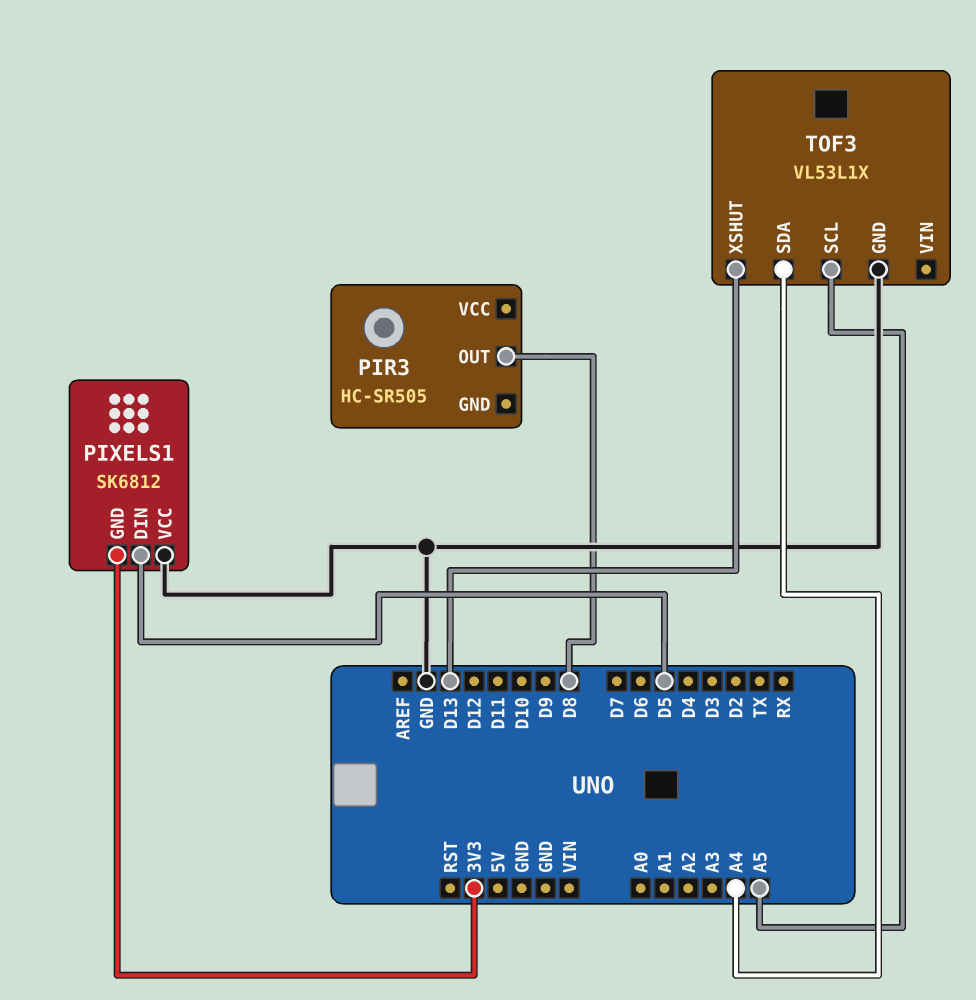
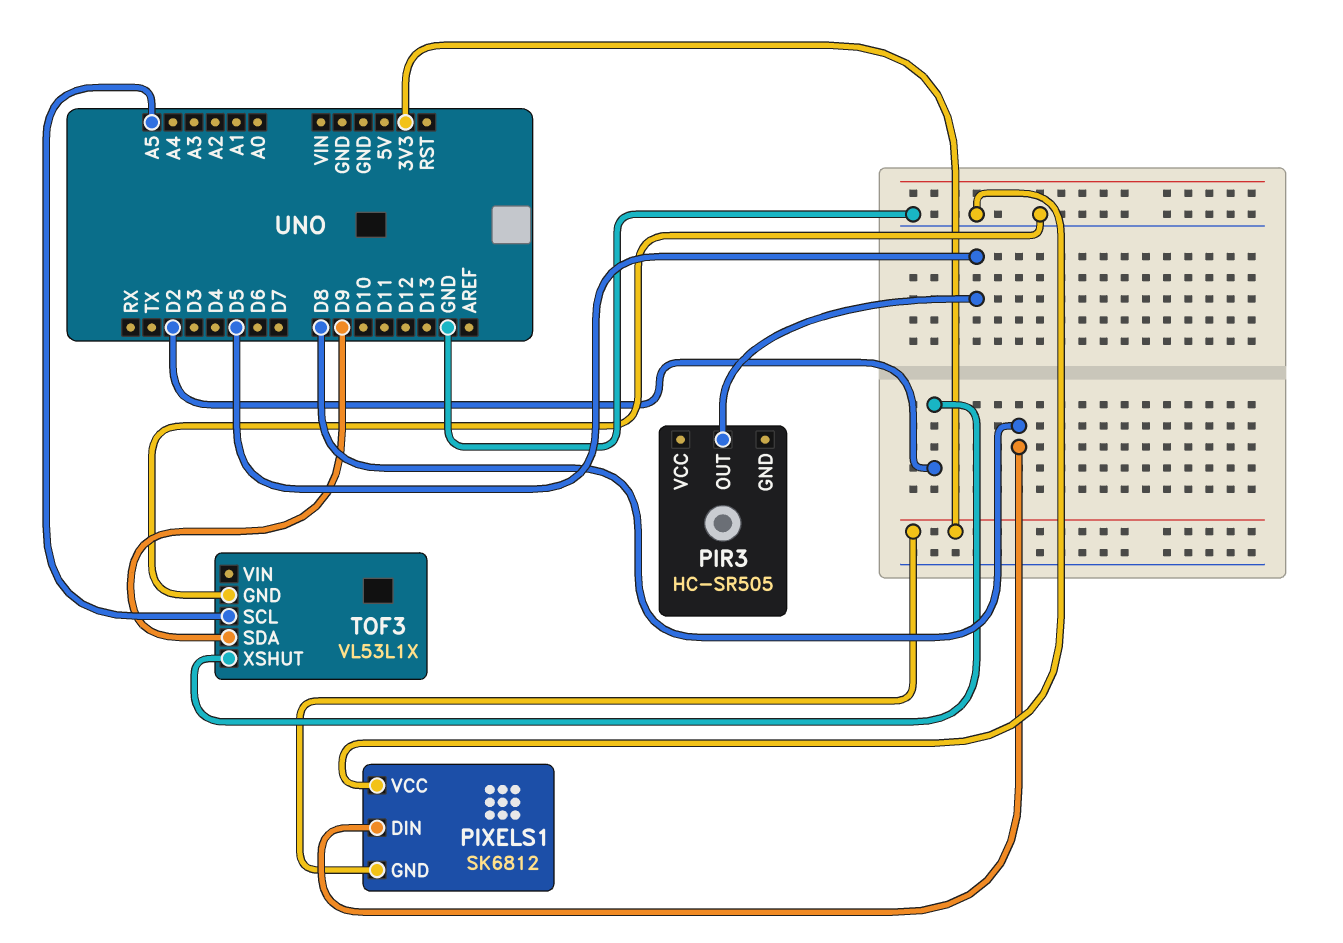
PIR3 pin OUT: D8 -> D5
PIXELS1 pin DIN: D5 -> D8
TOF3 pin SDA: A4 -> D9
TOF3 pin XSHUT: D13 -> D2

